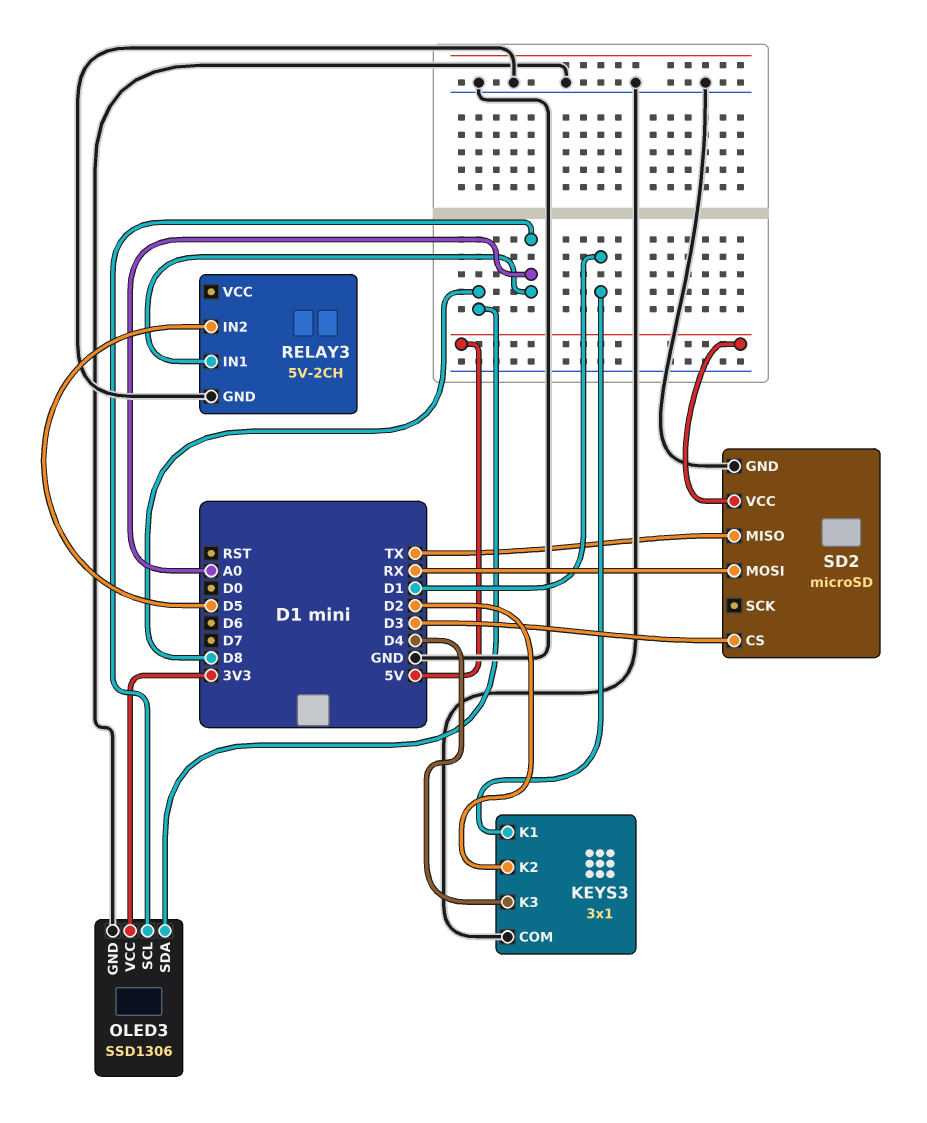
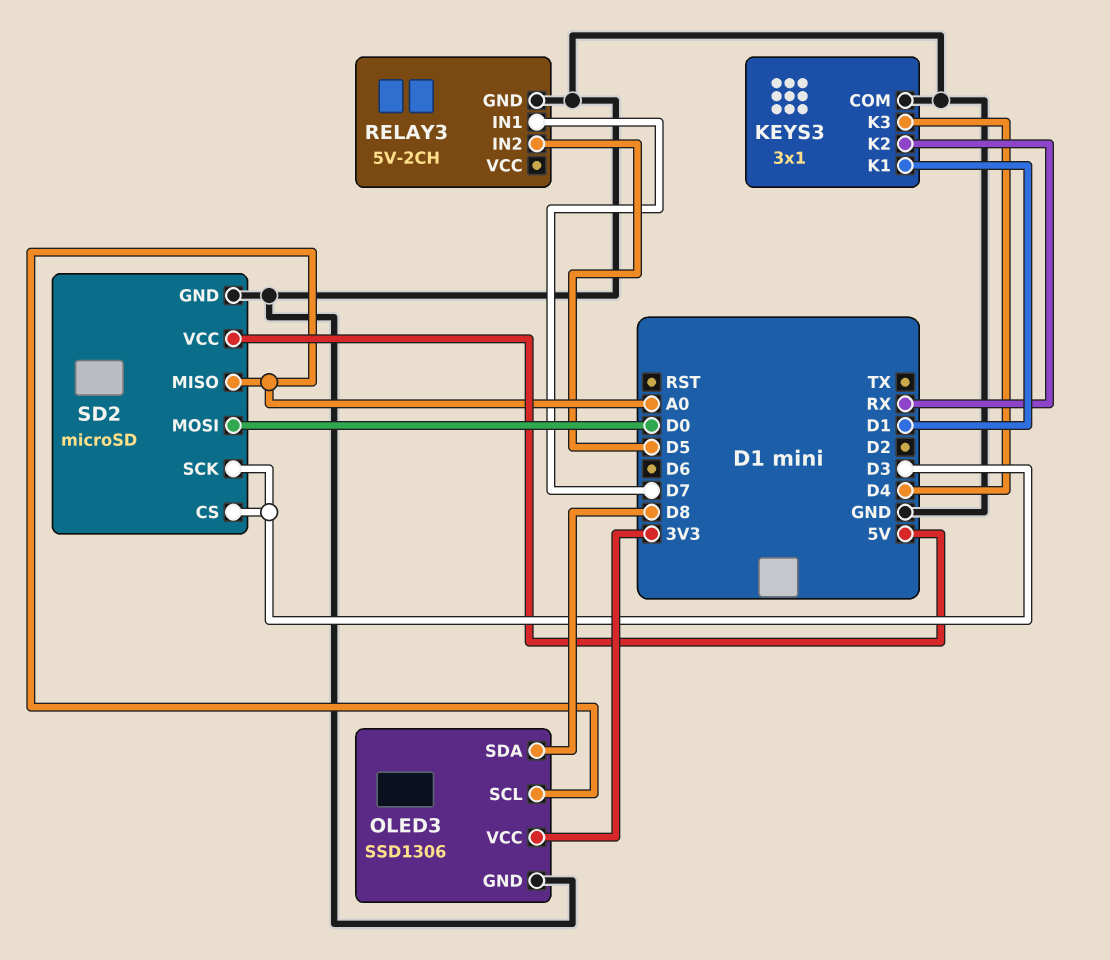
KEYS3 pin K2: D2 -> RX
RELAY3 pin IN1: A0 -> D7
SD2 pin MISO: TX -> A0
SD2 pin MOSI: RX -> D0
SD2 pin SCK: none -> D3

